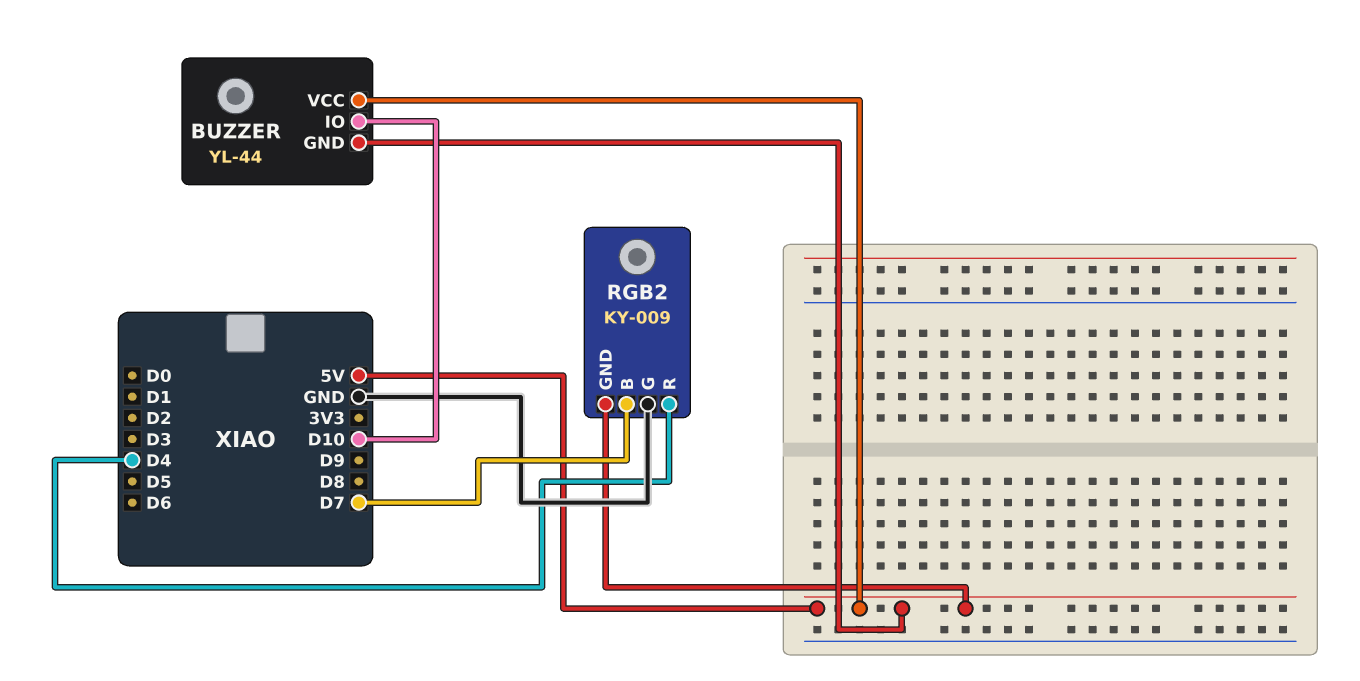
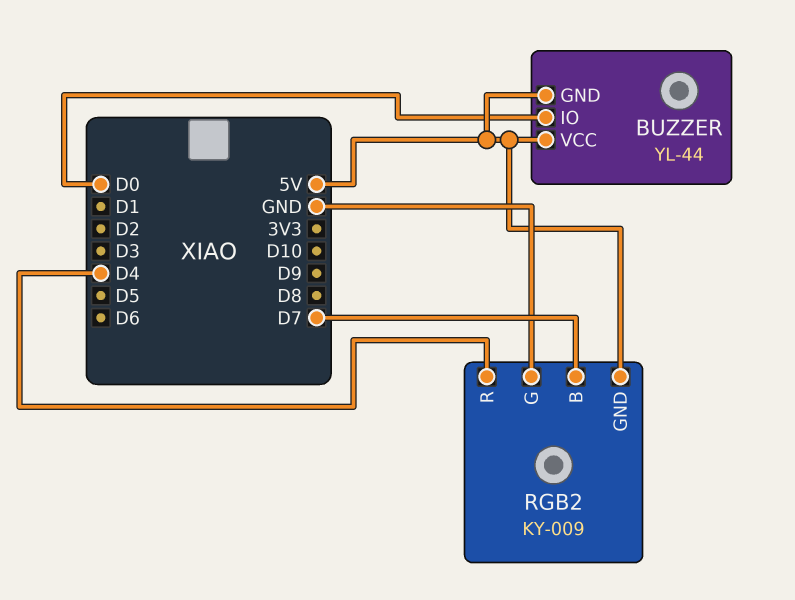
BUZZER pin IO: D10 -> D0

